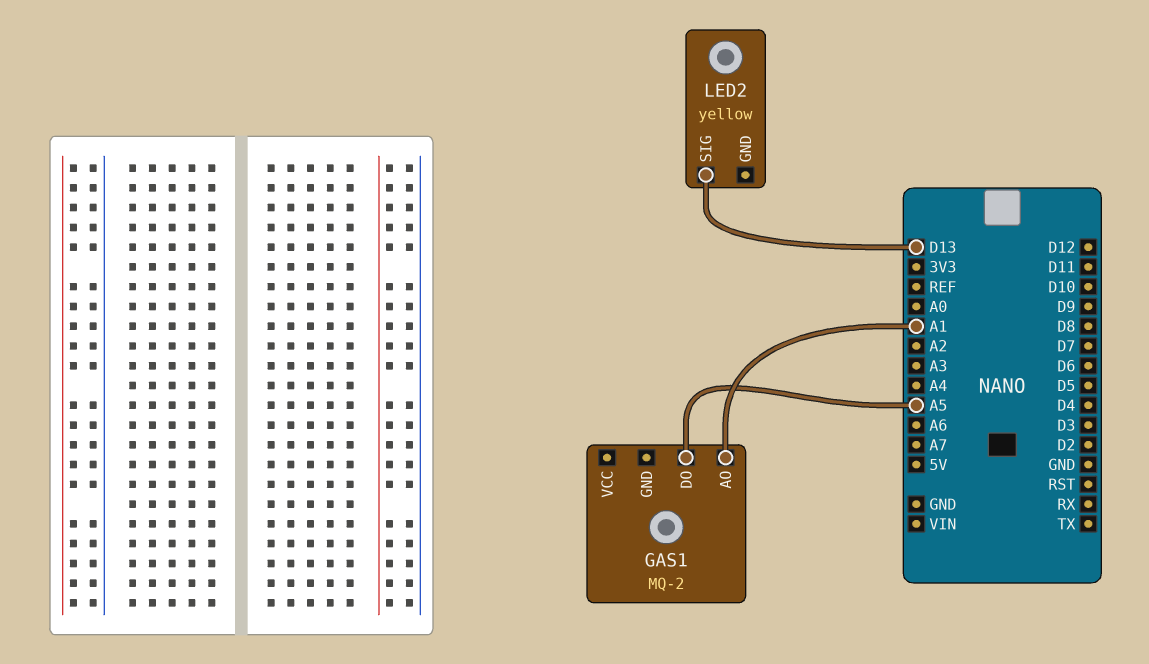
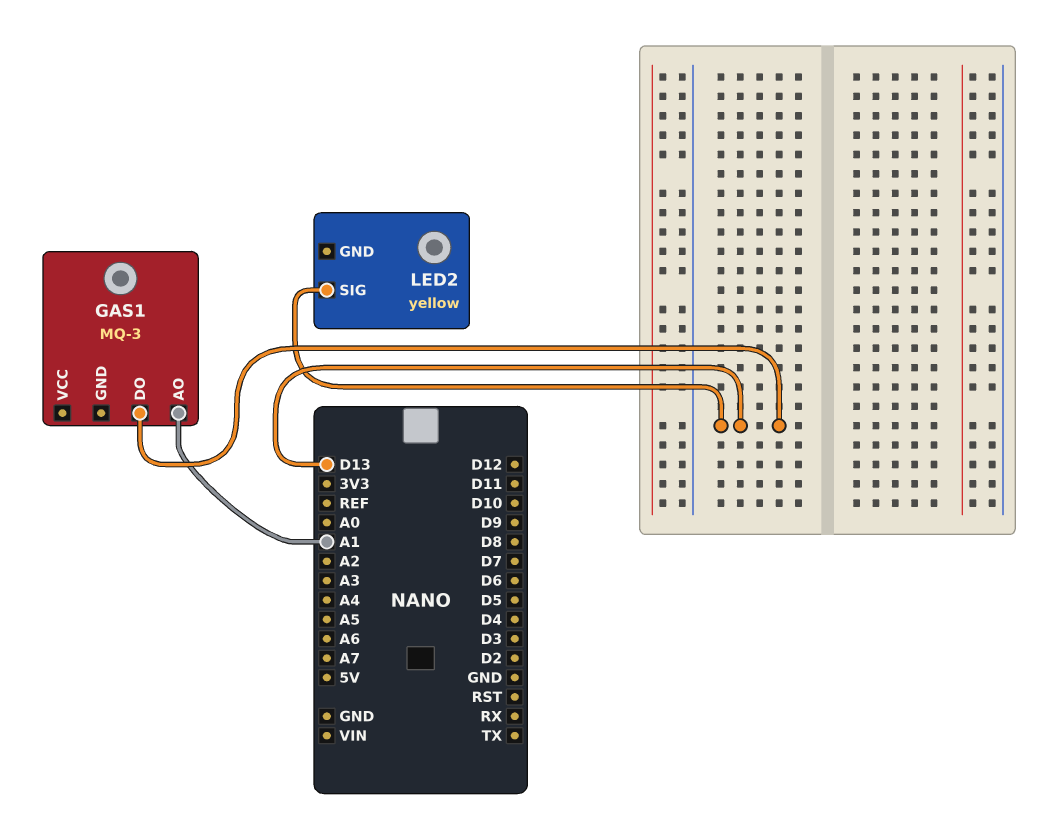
GAS1: MQ-2 -> MQ-3
GAS1 pin DO: A5 -> D13

